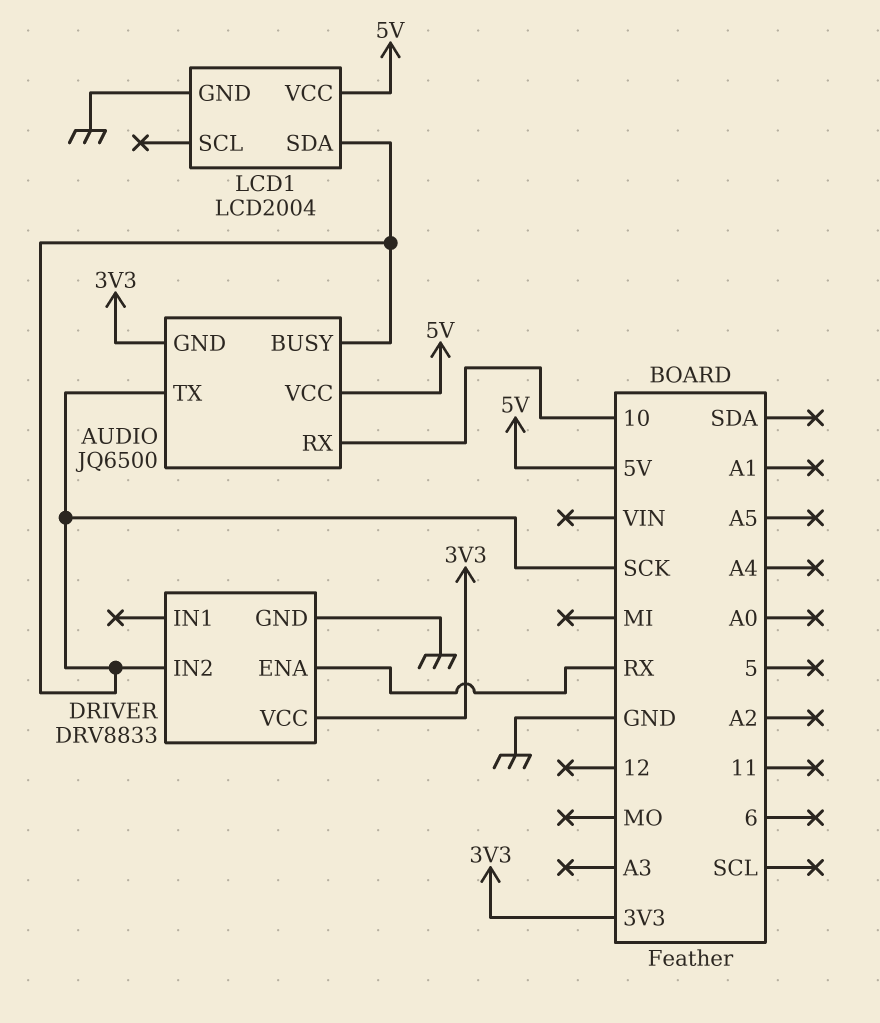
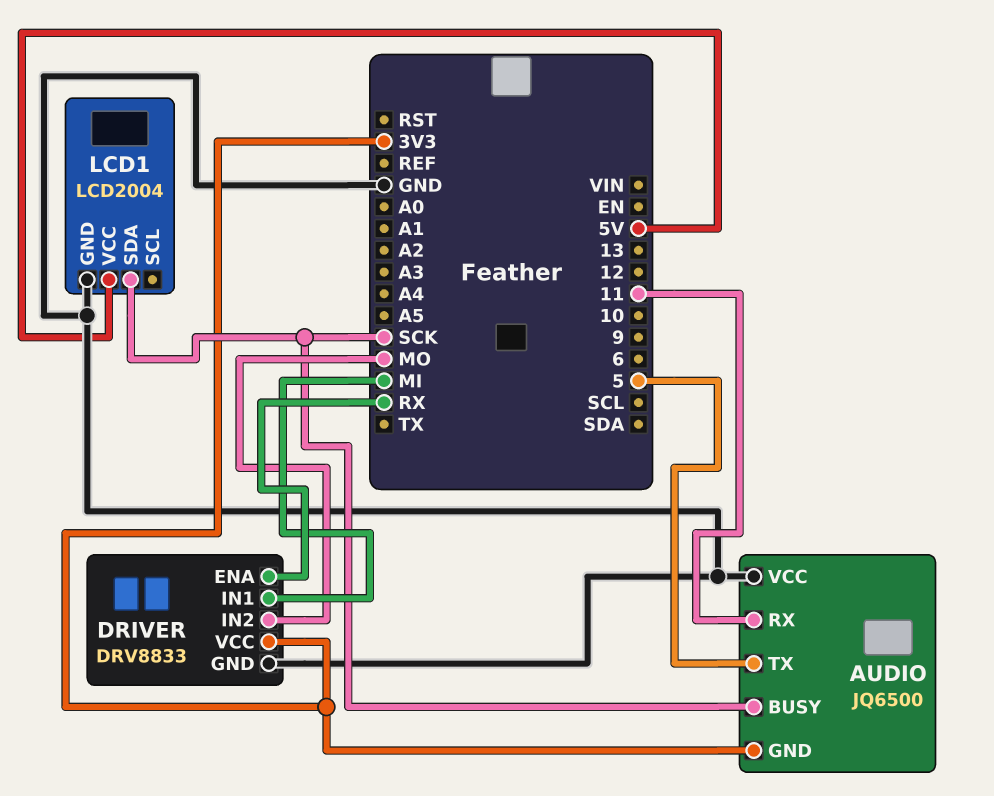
AUDIO pin RX: 10 -> 11
AUDIO pin TX: SCK -> 5
AUDIO pin VCC: 5V -> GND
DRIVER pin IN1: none -> MI
DRIVER pin IN2: SCK -> MO

